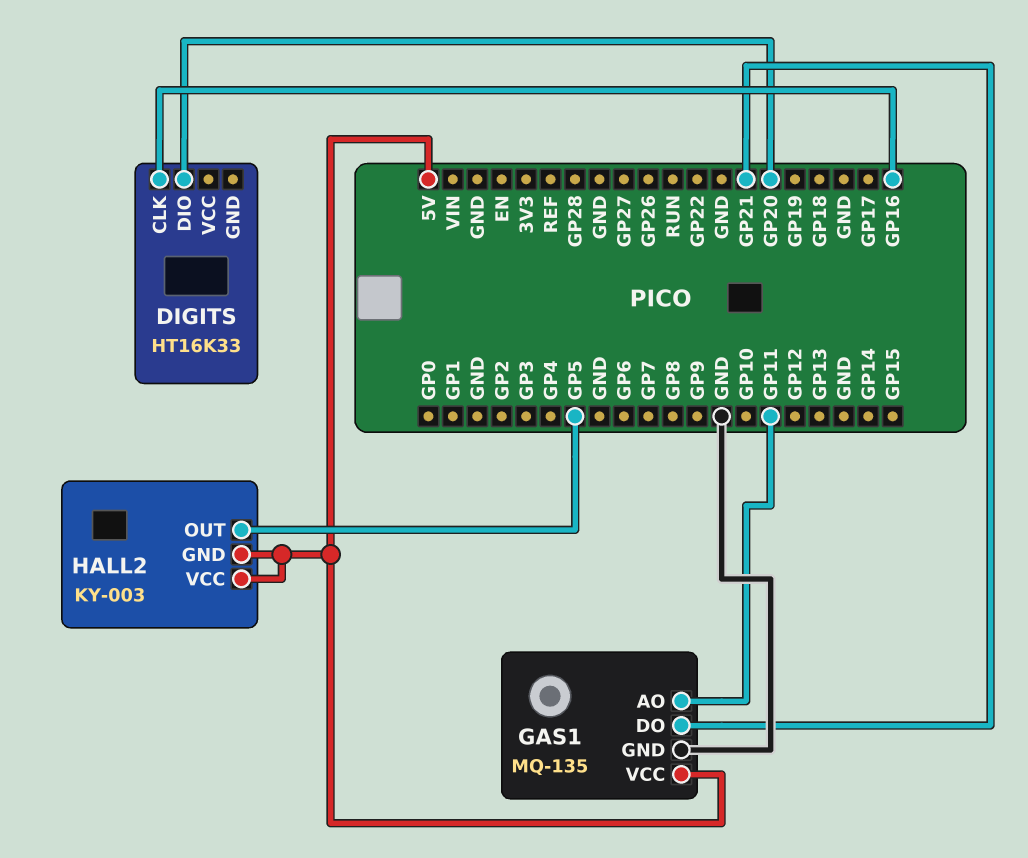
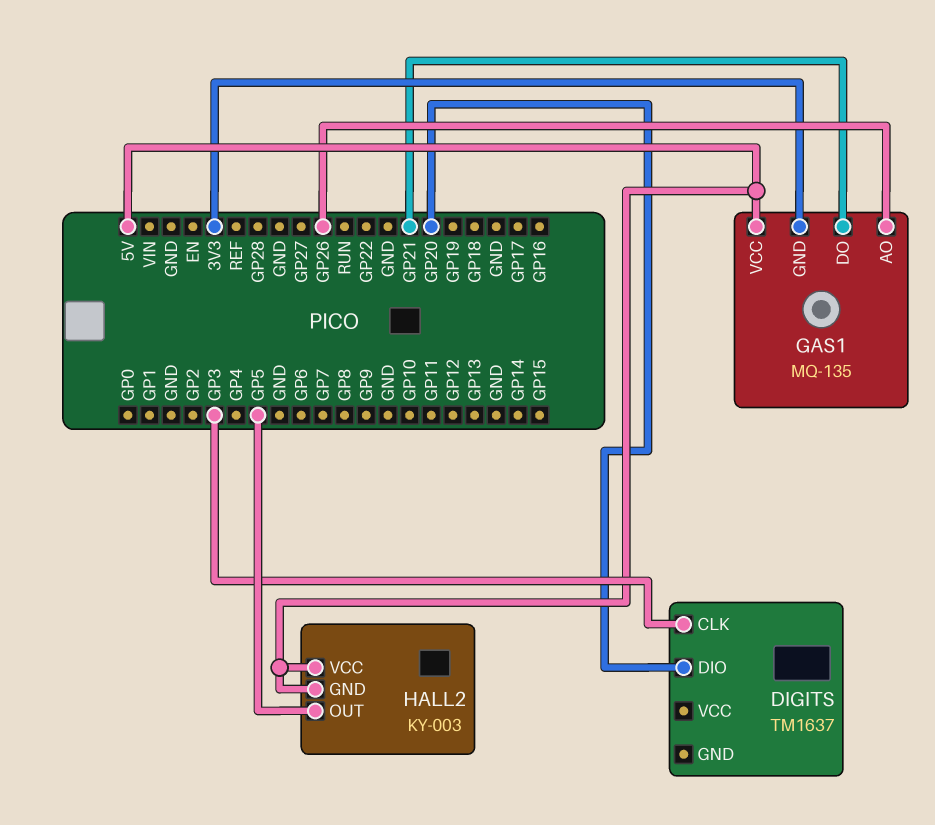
DIGITS: HT16K33 -> TM1637
DIGITS pin CLK: GP16 -> GP3
GAS1 pin AO: GP11 -> GP26
GAS1 pin GND: GND -> 3V3

